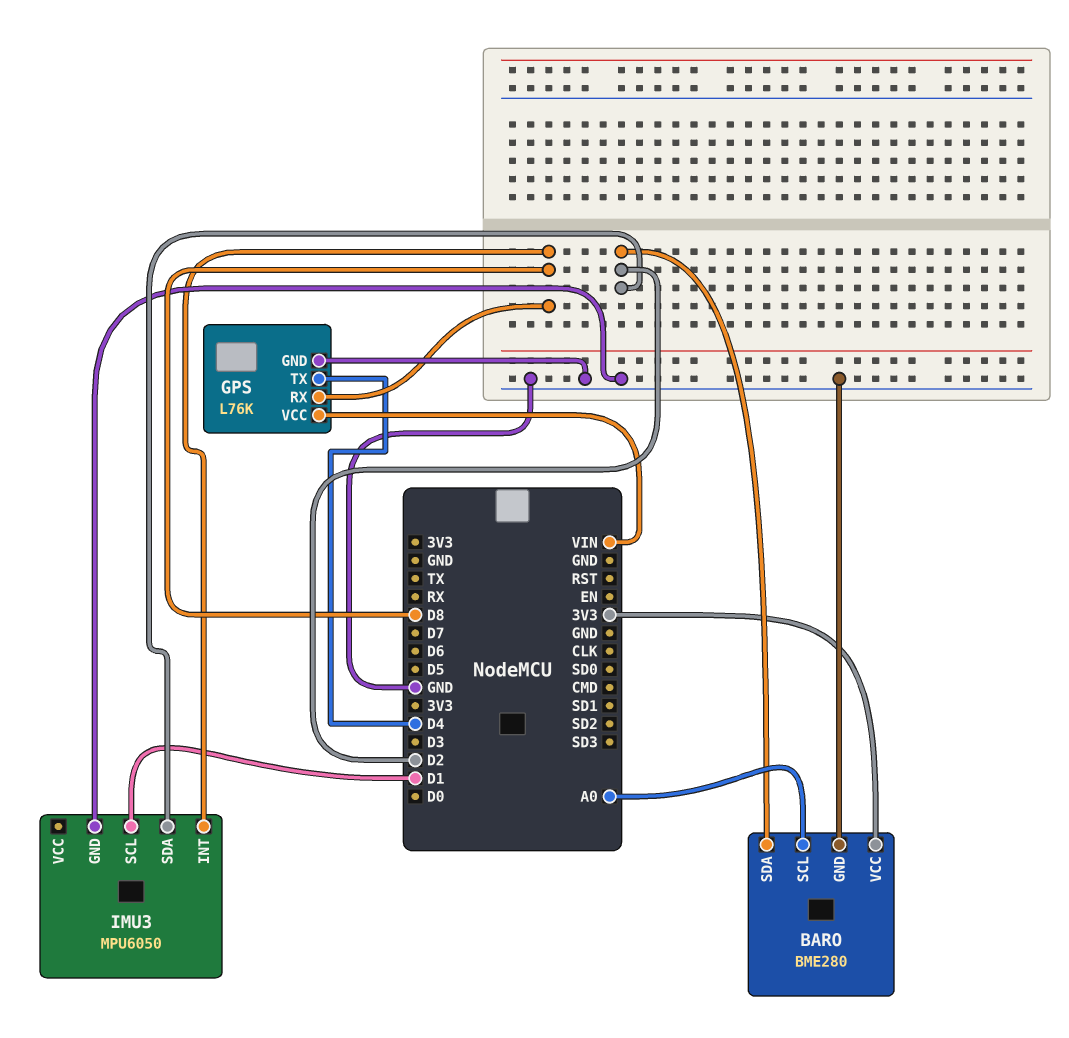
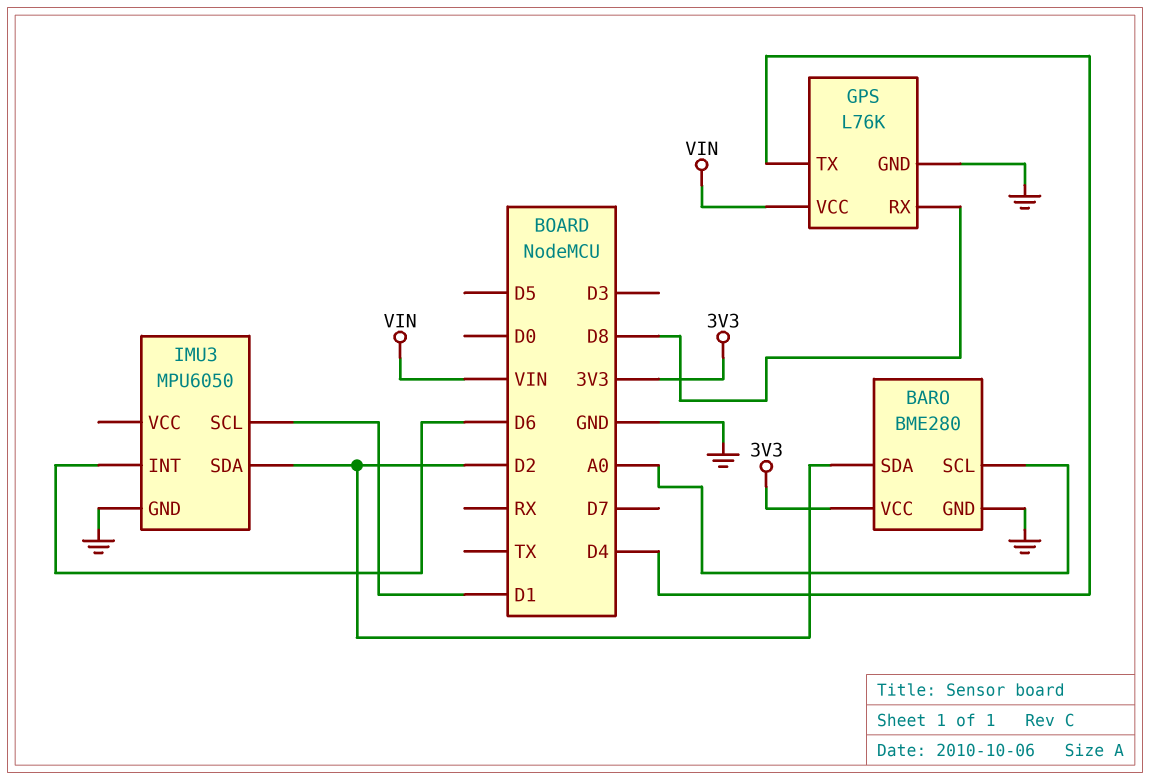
IMU3 pin INT: D8 -> D6

